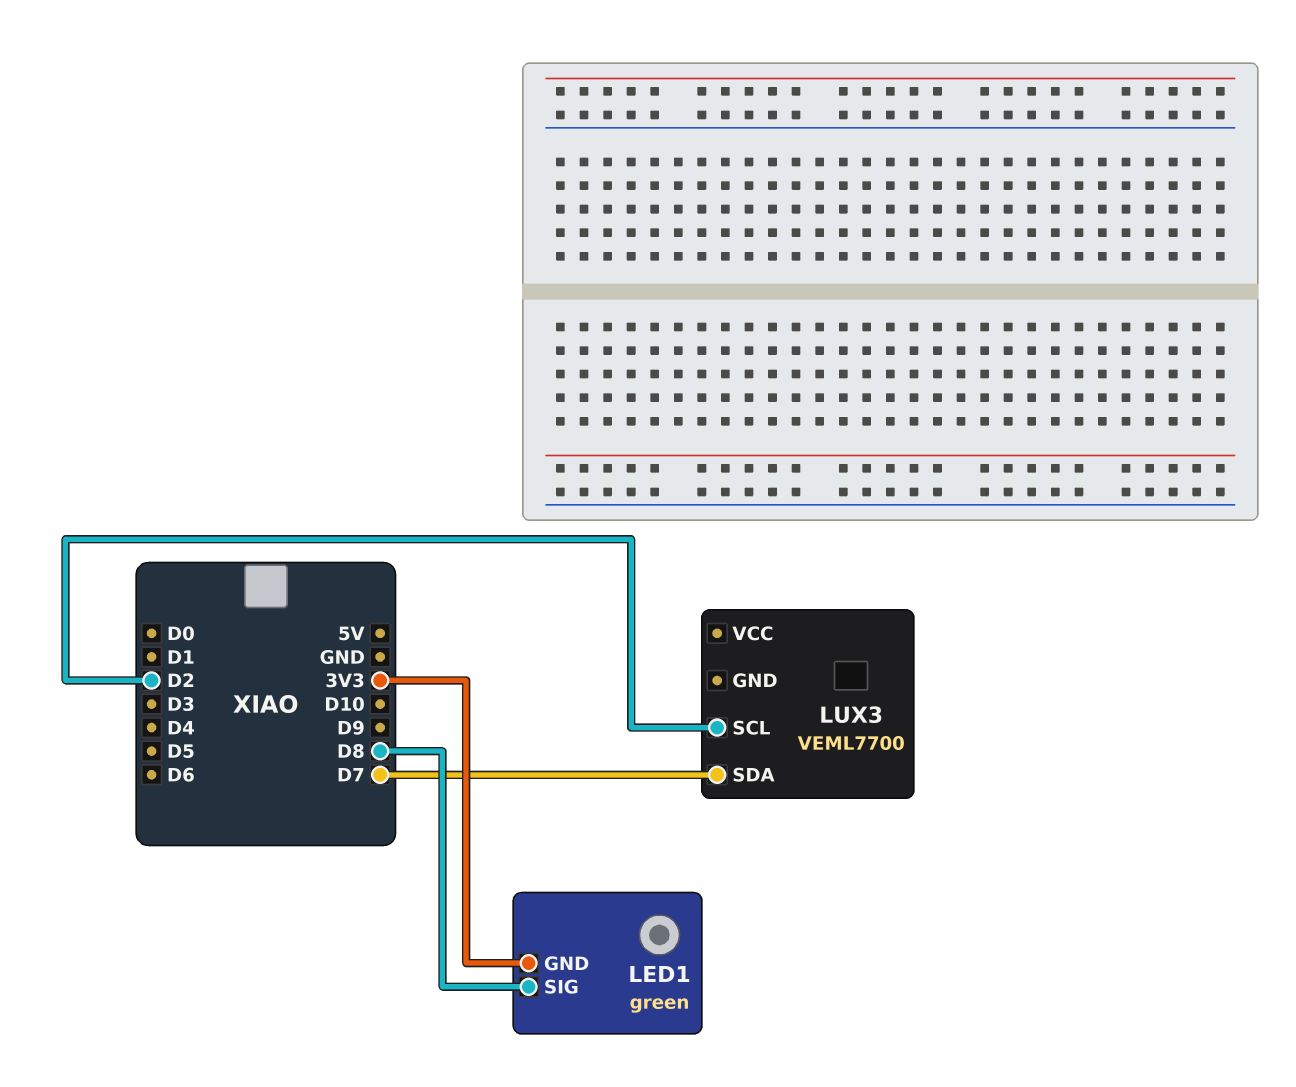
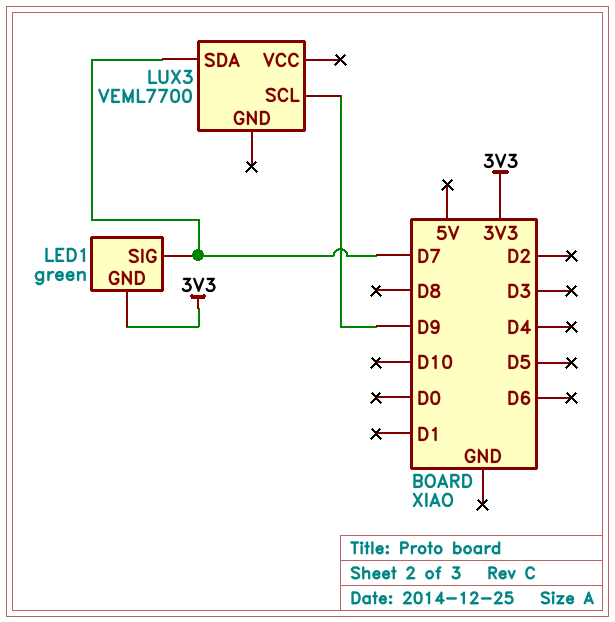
LED1 pin SIG: D8 -> D7
LUX3 pin SCL: D2 -> D9

